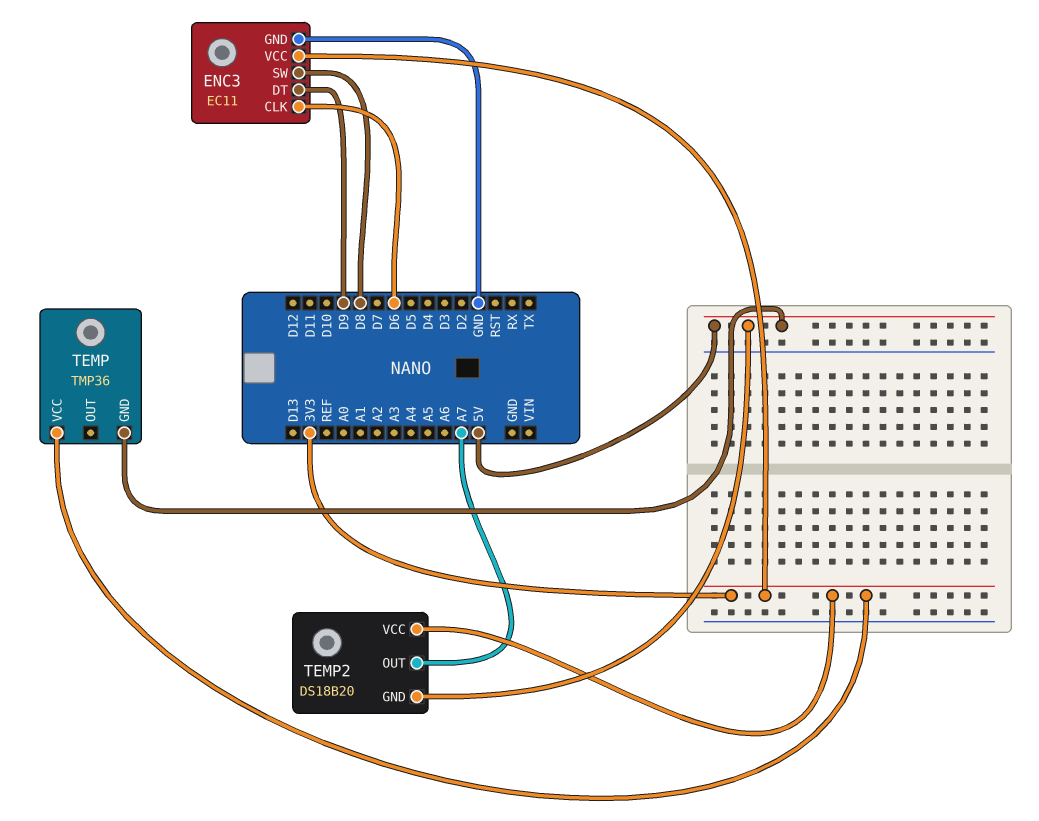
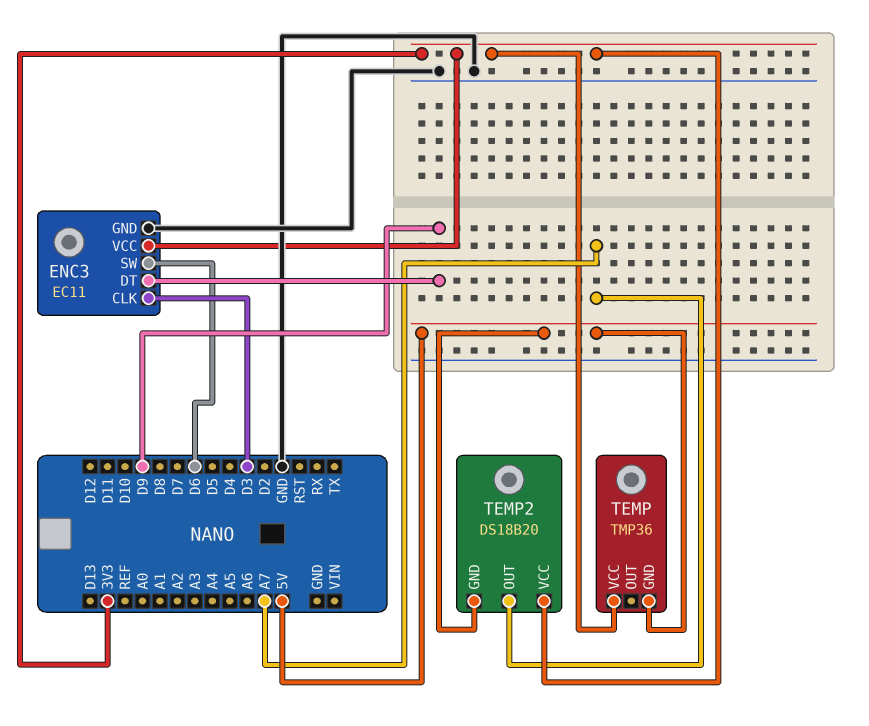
ENC3 pin CLK: D6 -> D3
ENC3 pin SW: D8 -> D6

